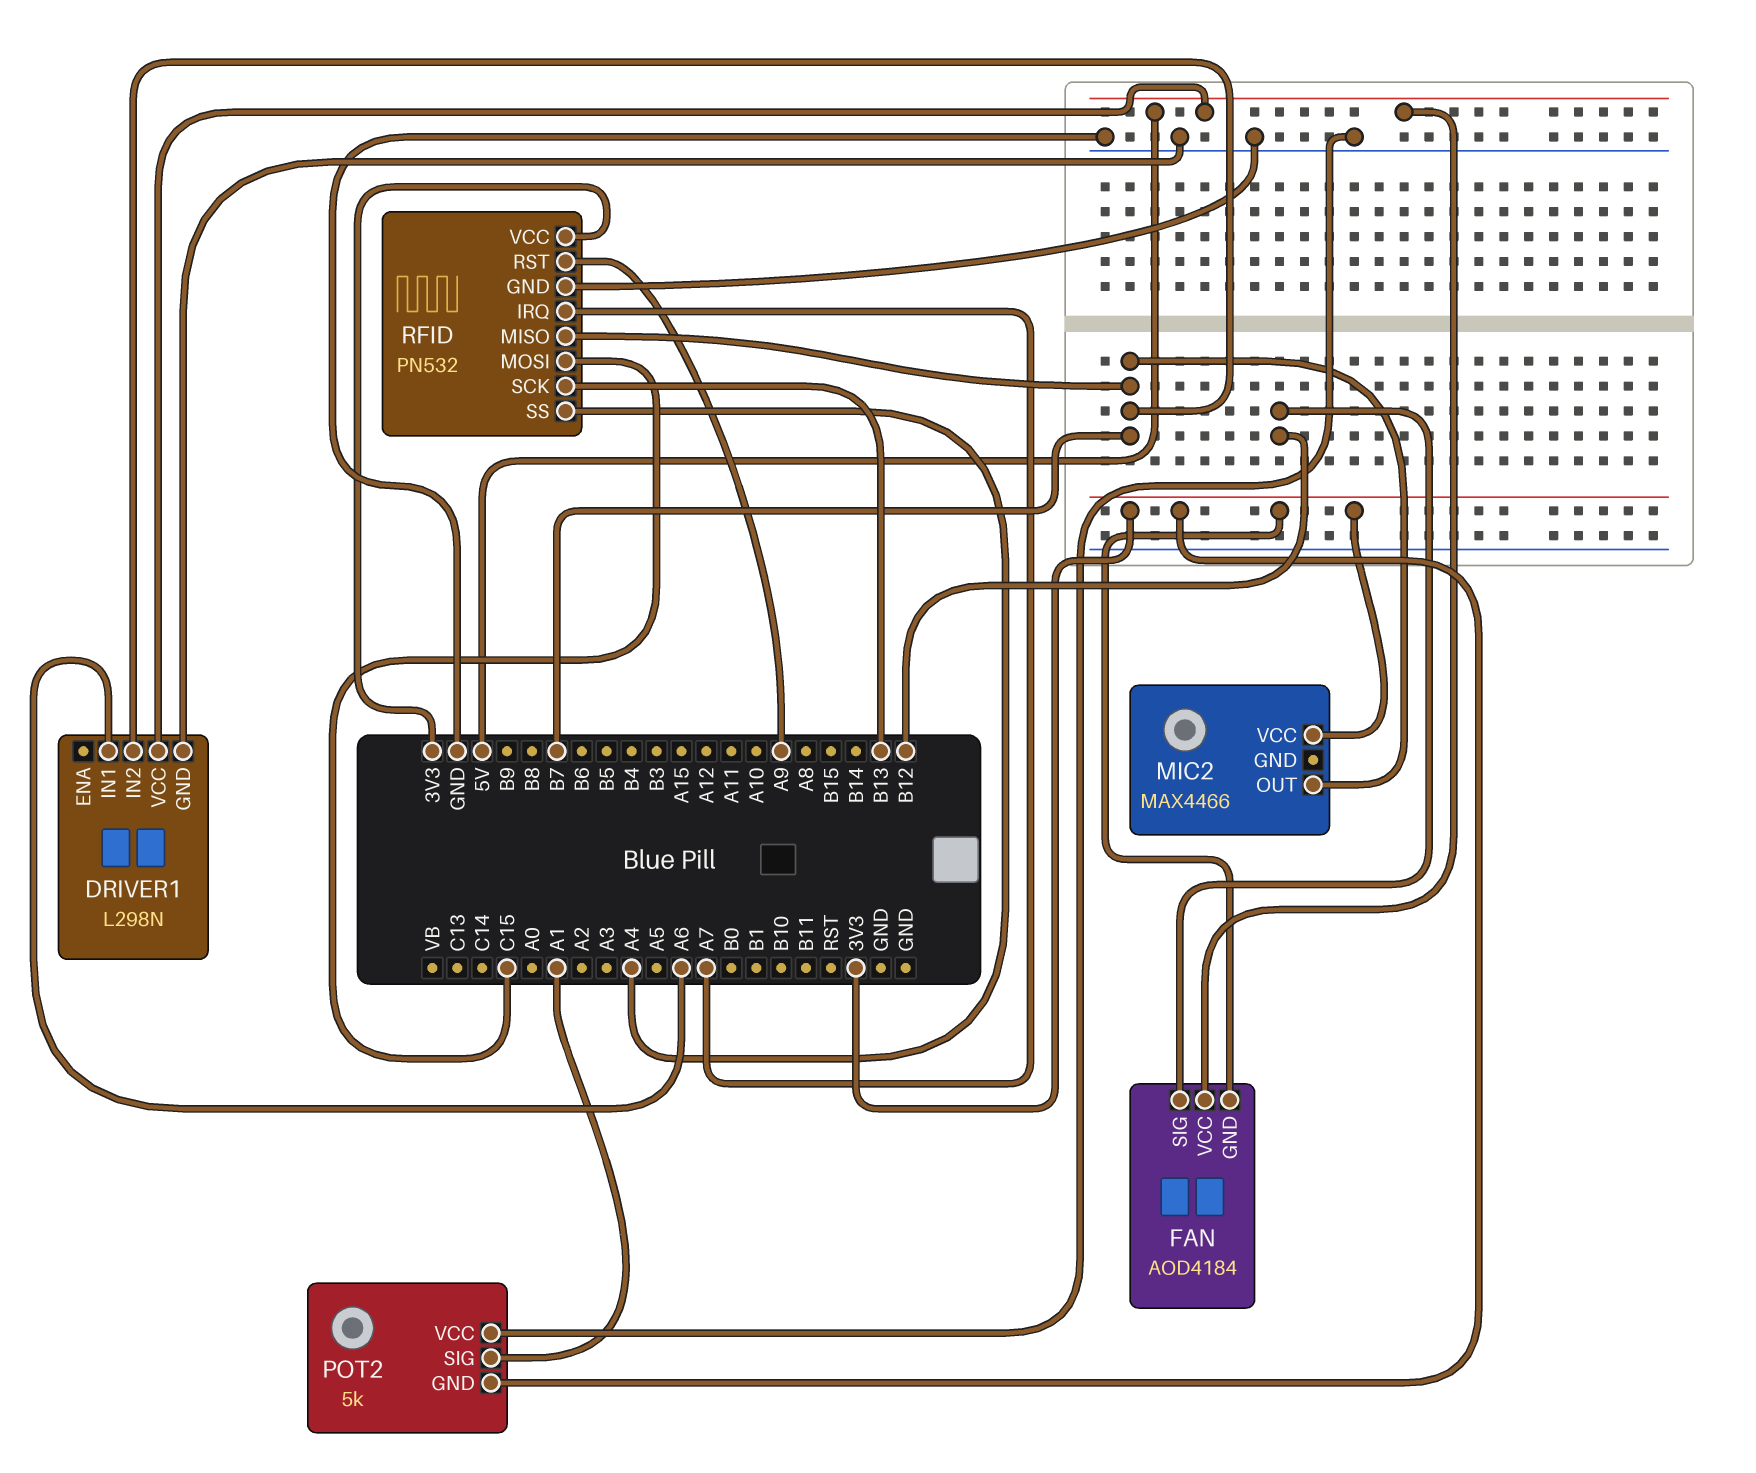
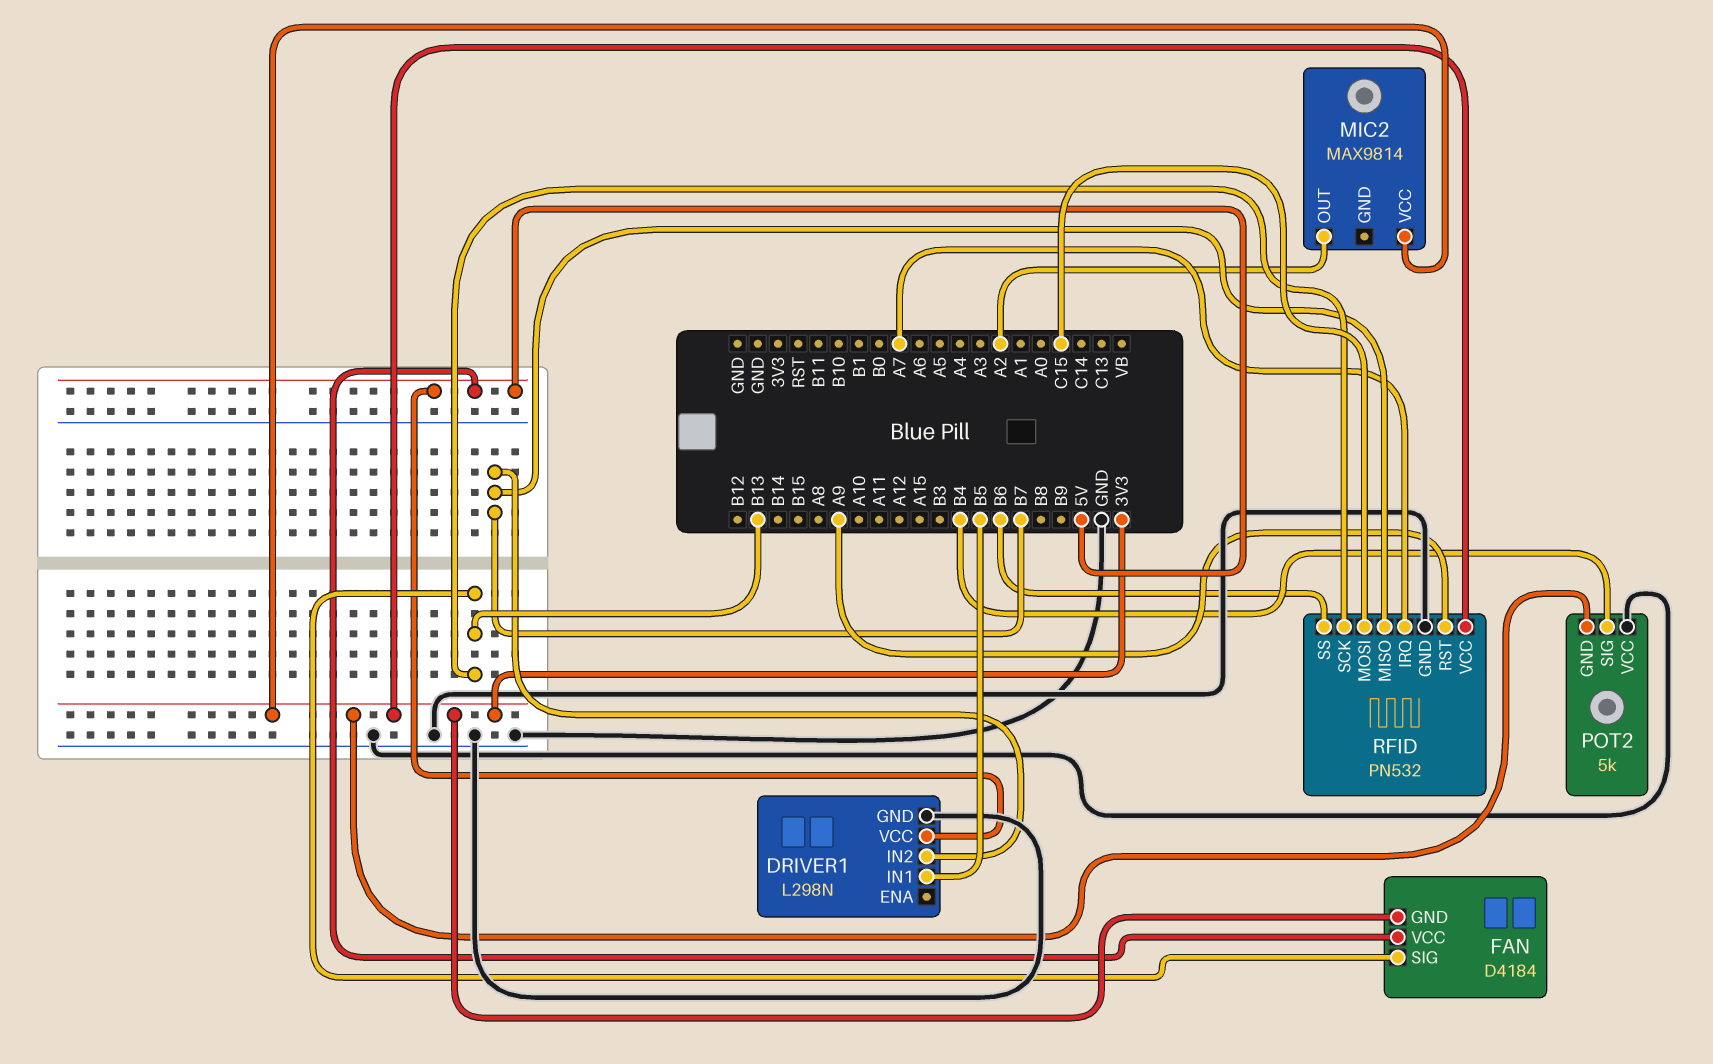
DRIVER1 pin IN1: A6 -> B5
FAN: AOD4184 -> D4184
FAN pin SIG: B12 -> B13
MIC2: MAX4466 -> MAX9814
MIC2 pin OUT: B7 -> A2
POT2 pin SIG: A1 -> B4
RFID pin SS: A4 -> B6

